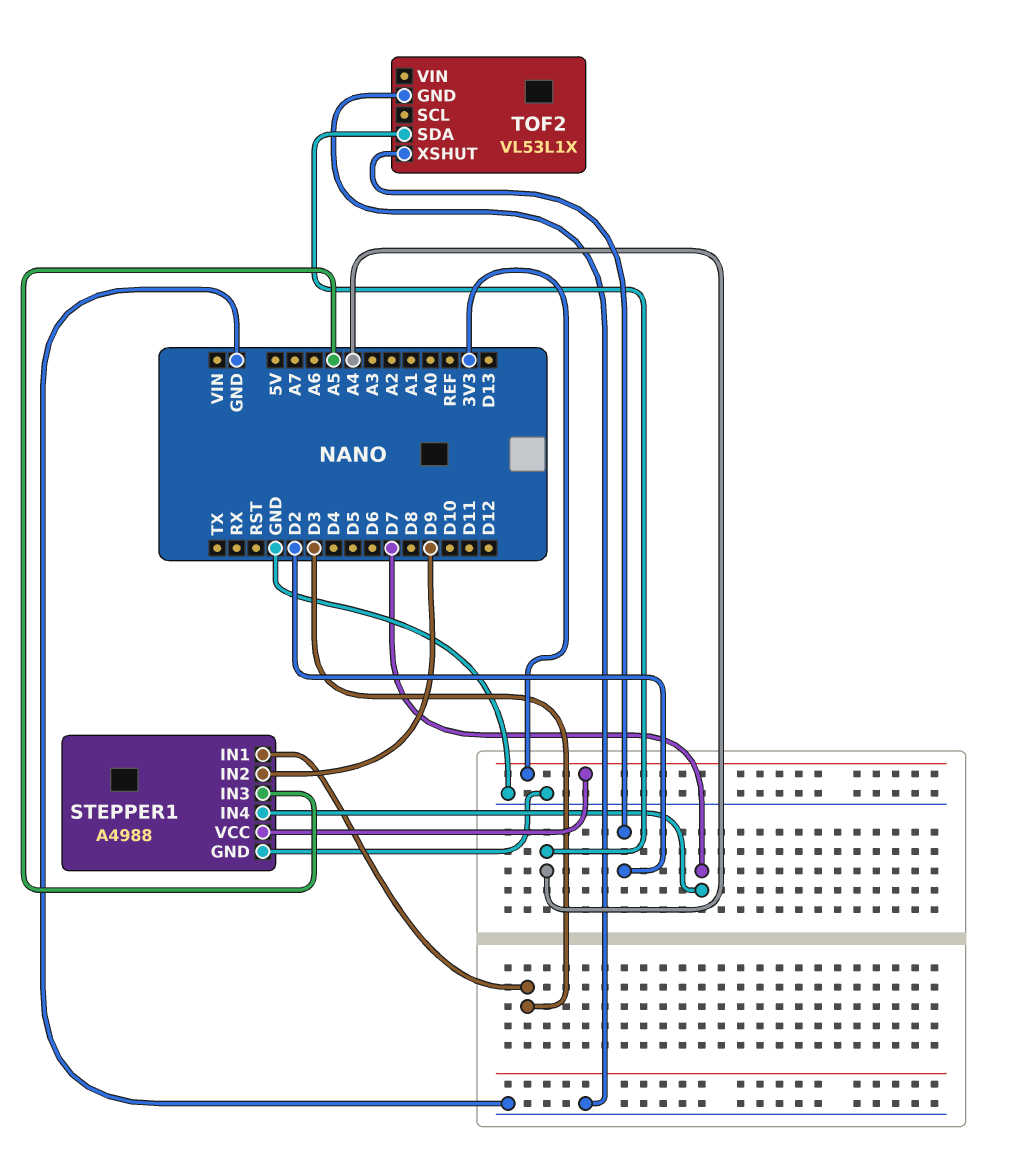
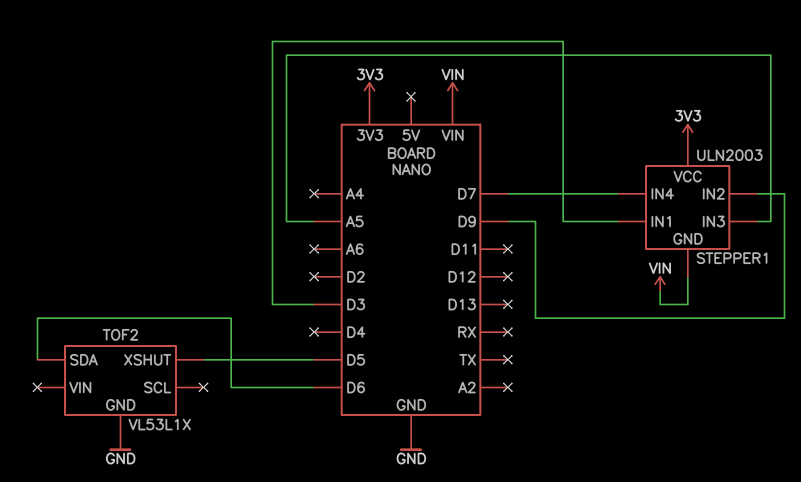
STEPPER1: A4988 -> ULN2003
STEPPER1 pin GND: GND -> VIN
TOF2 pin SDA: A4 -> D6
TOF2 pin XSHUT: D2 -> D5

